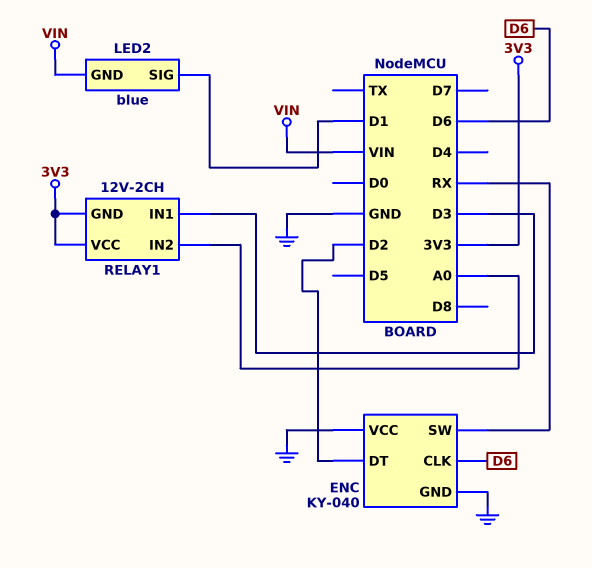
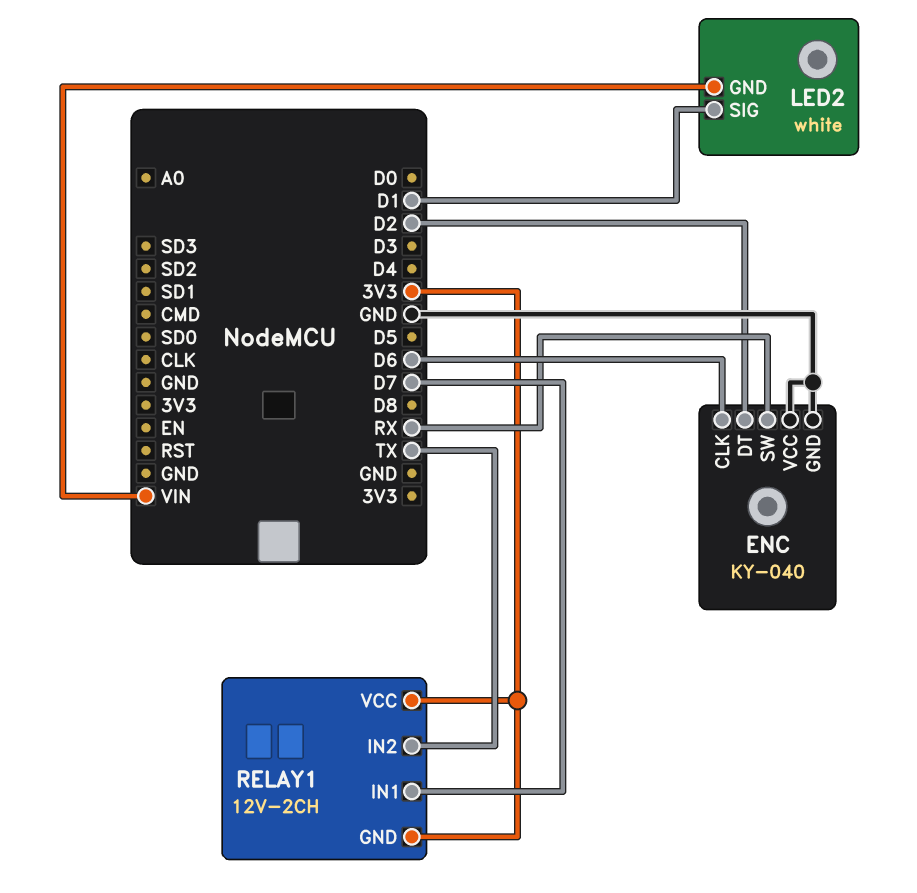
LED2: blue -> white
RELAY1 pin IN1: D3 -> D7
RELAY1 pin IN2: A0 -> TX

